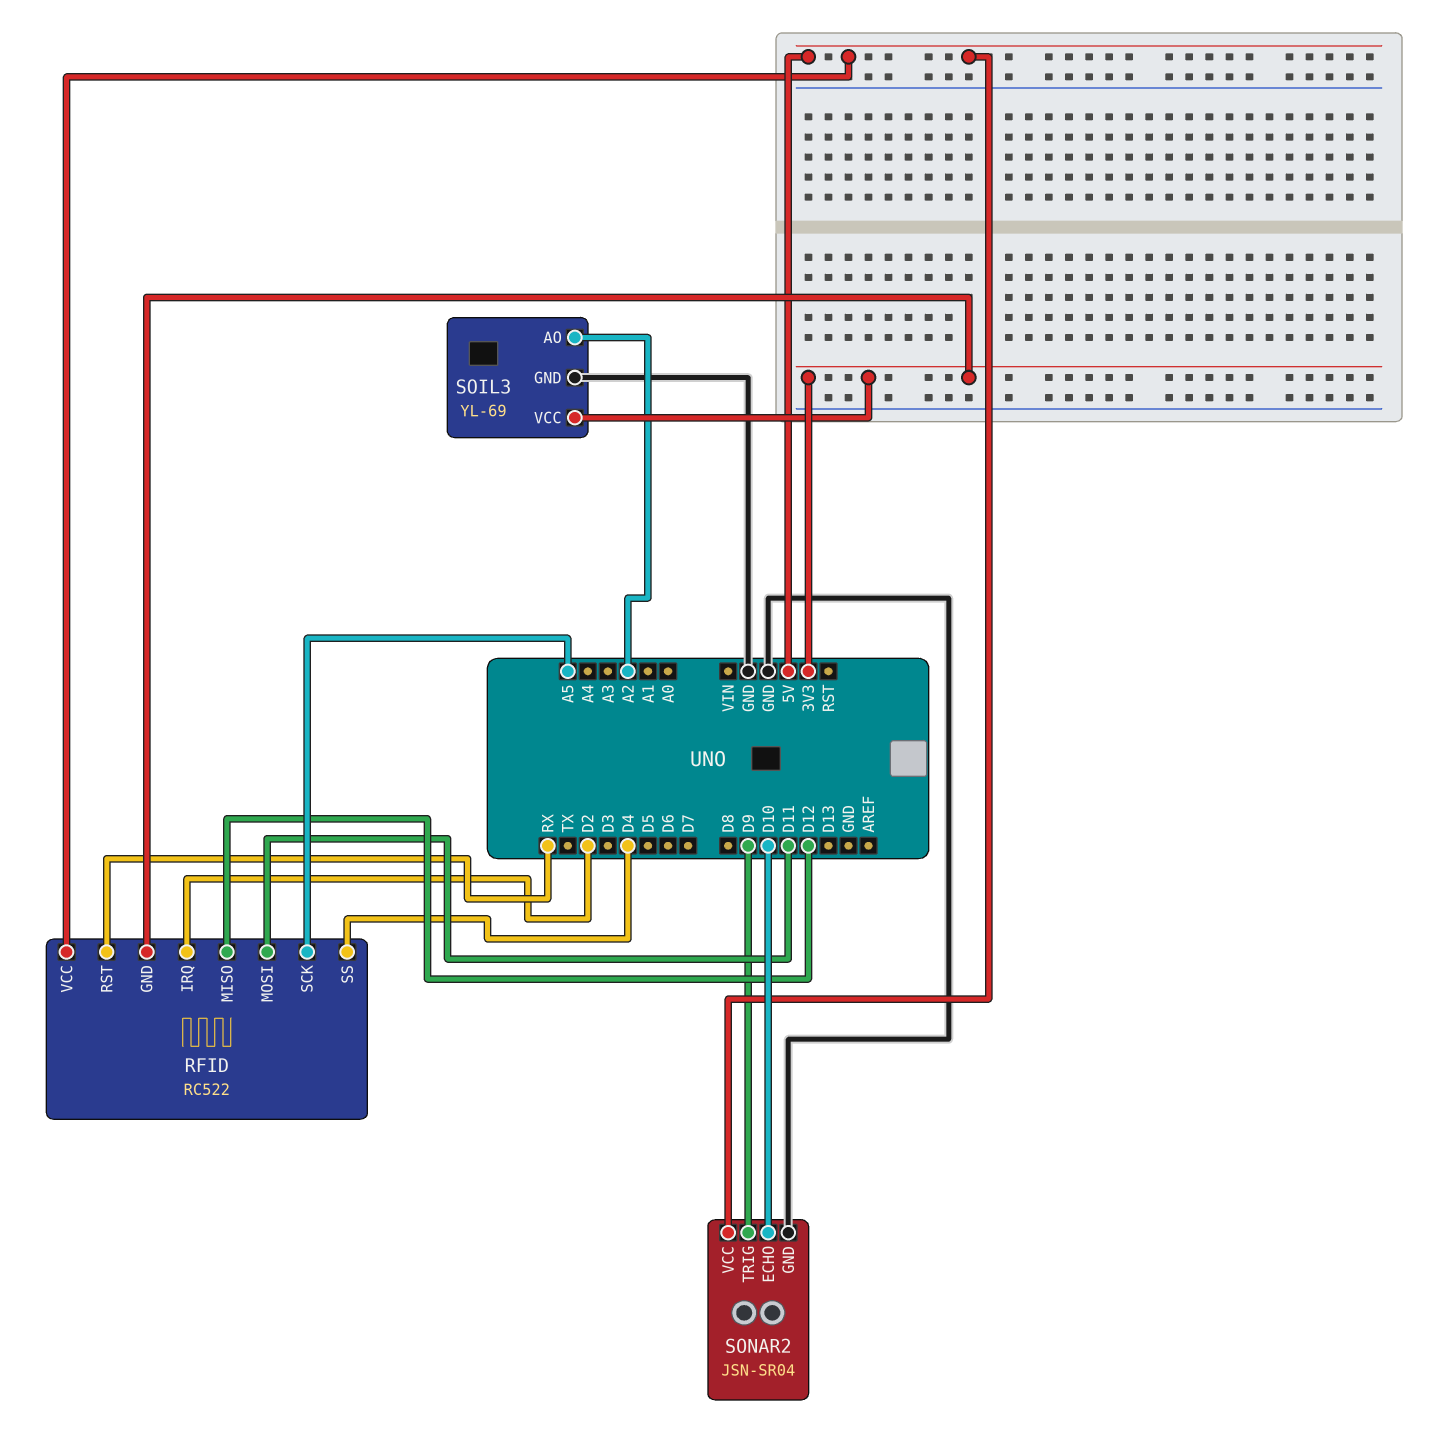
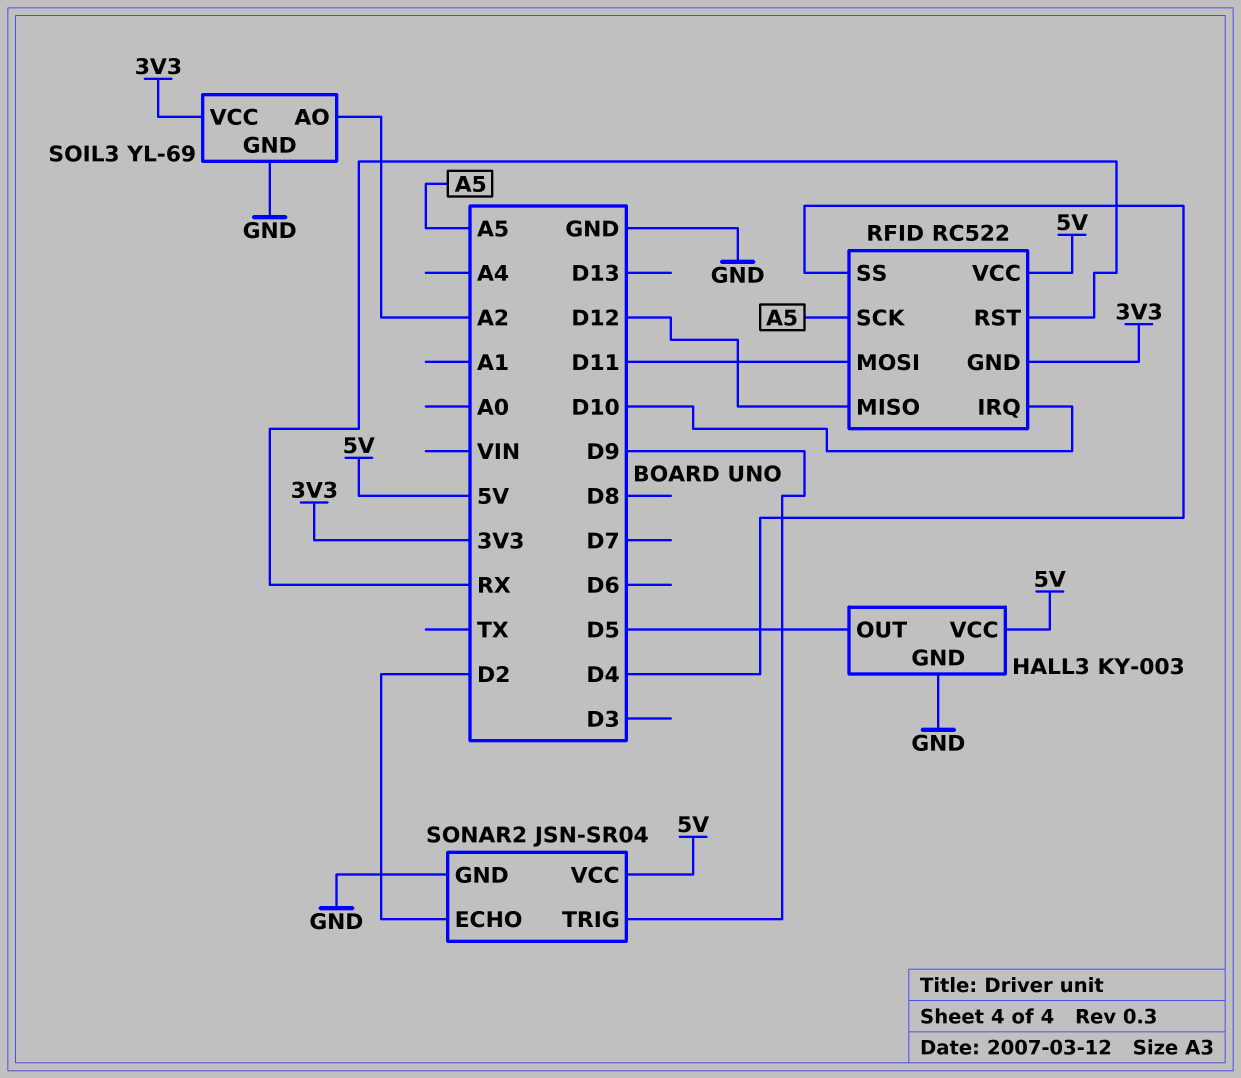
HALL3: none -> KY-003
HALL3 pin GND: none -> GND
HALL3 pin OUT: none -> D5
HALL3 pin VCC: none -> 5V
RFID pin IRQ: D2 -> D10
SONAR2 pin ECHO: D10 -> D2

